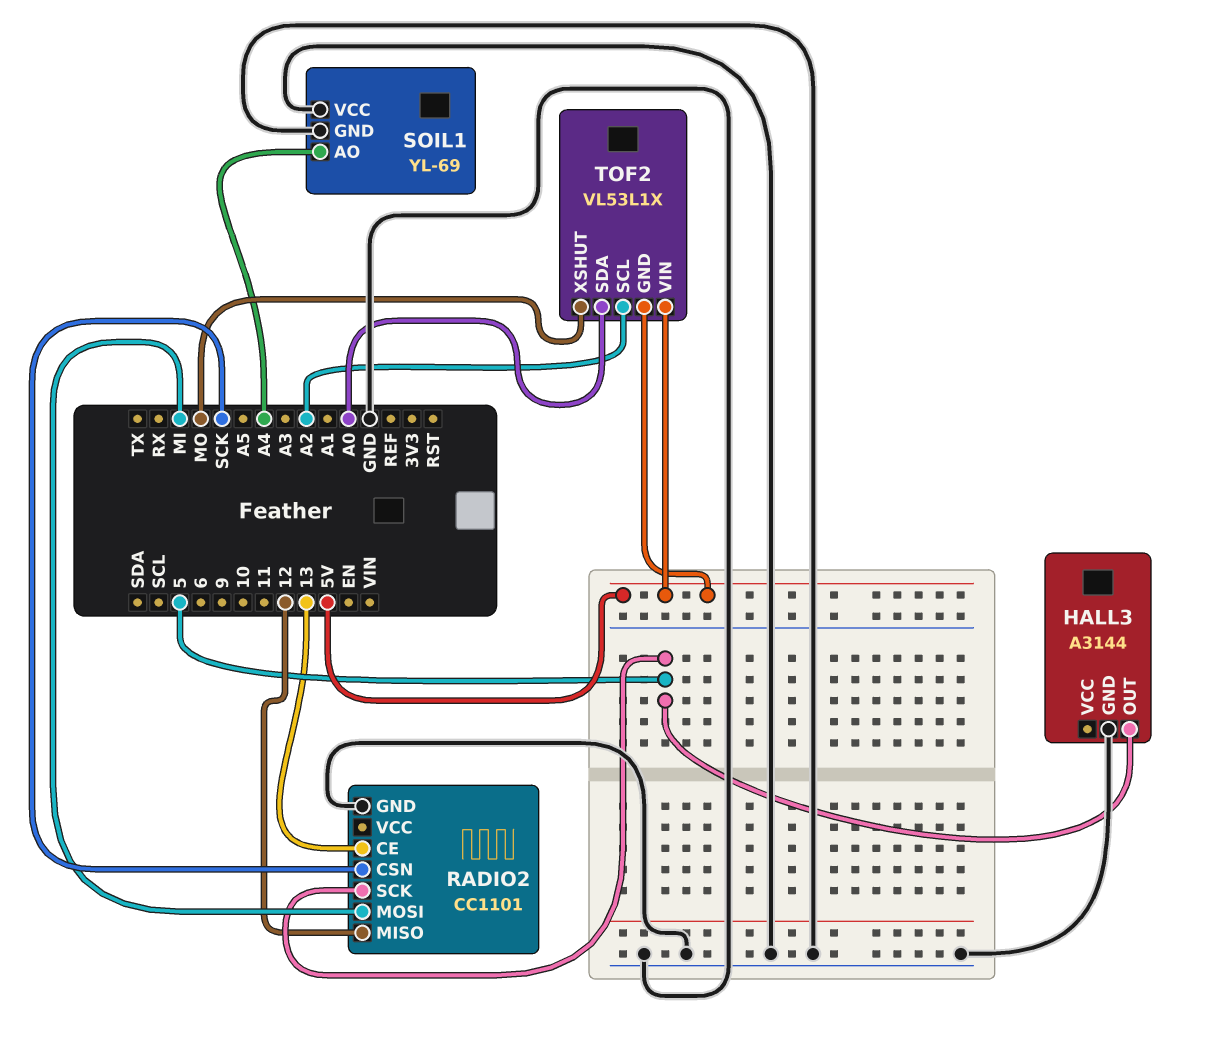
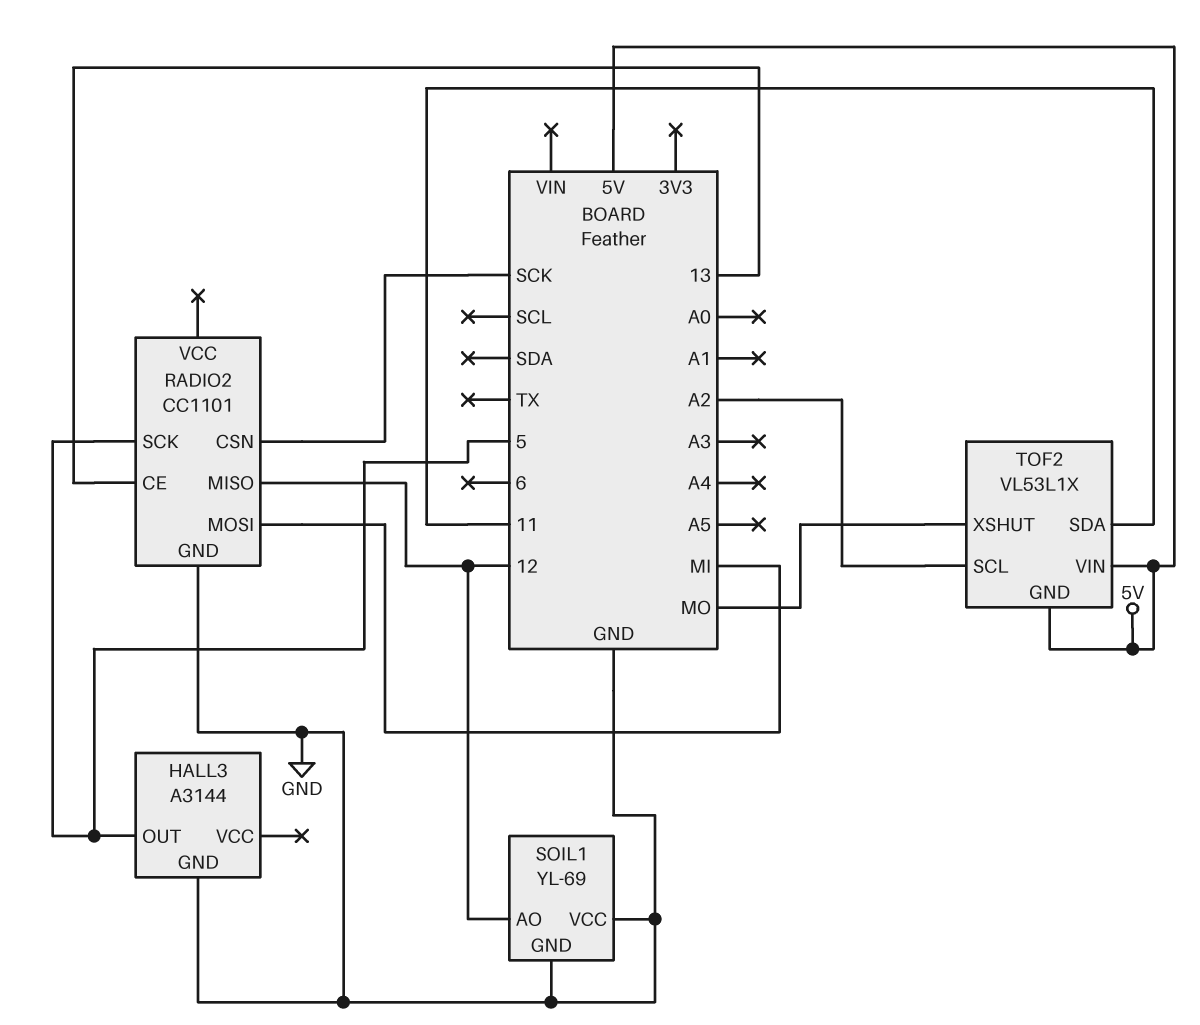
SOIL1 pin AO: A4 -> 12
TOF2 pin SDA: A0 -> 11

